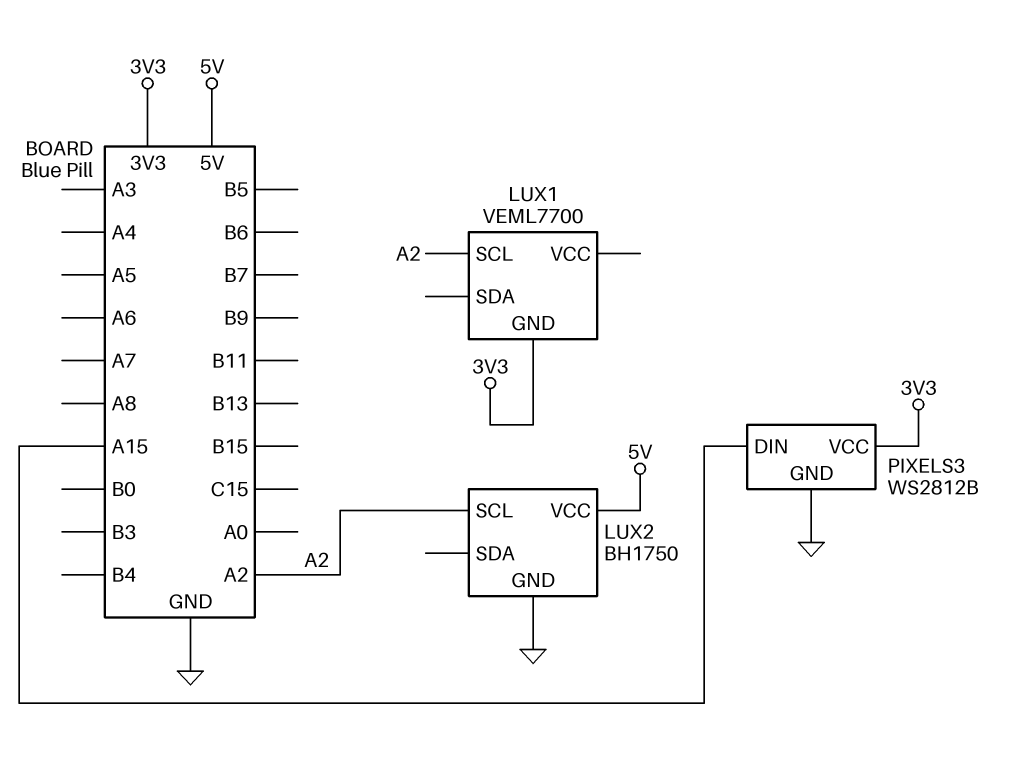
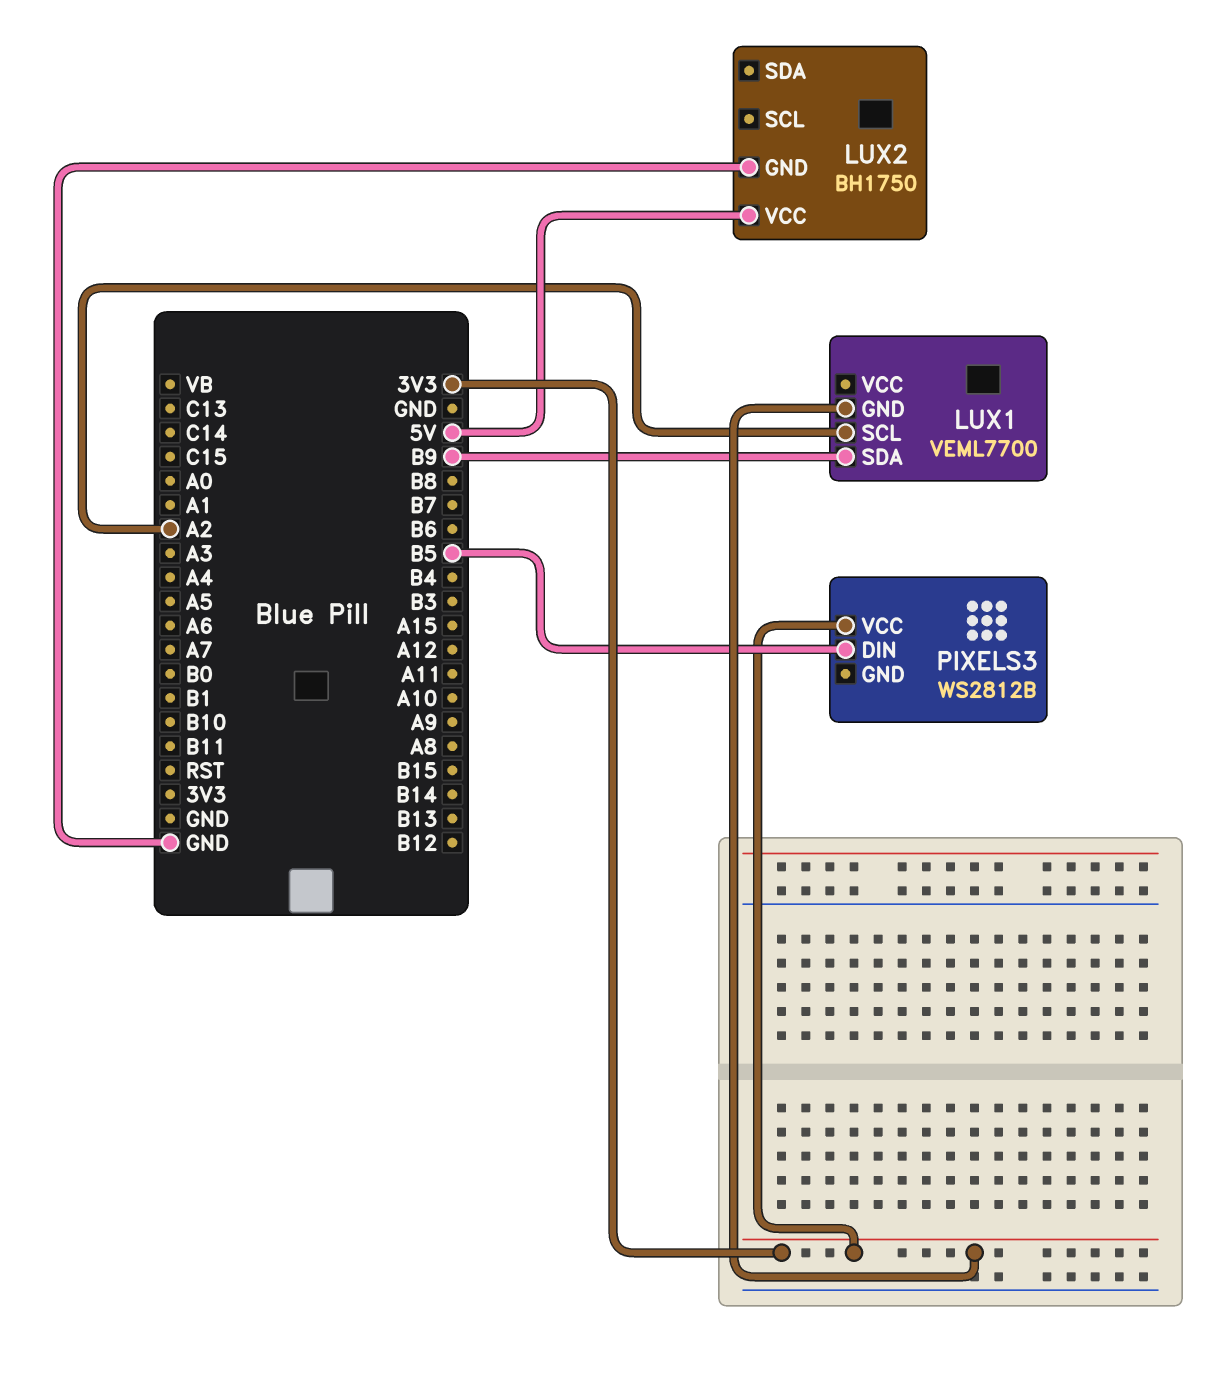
LUX1 pin SDA: none -> B9
LUX2 pin SCL: A2 -> none
PIXELS3 pin DIN: A15 -> B5
PIXELS3 pin GND: GND -> none

